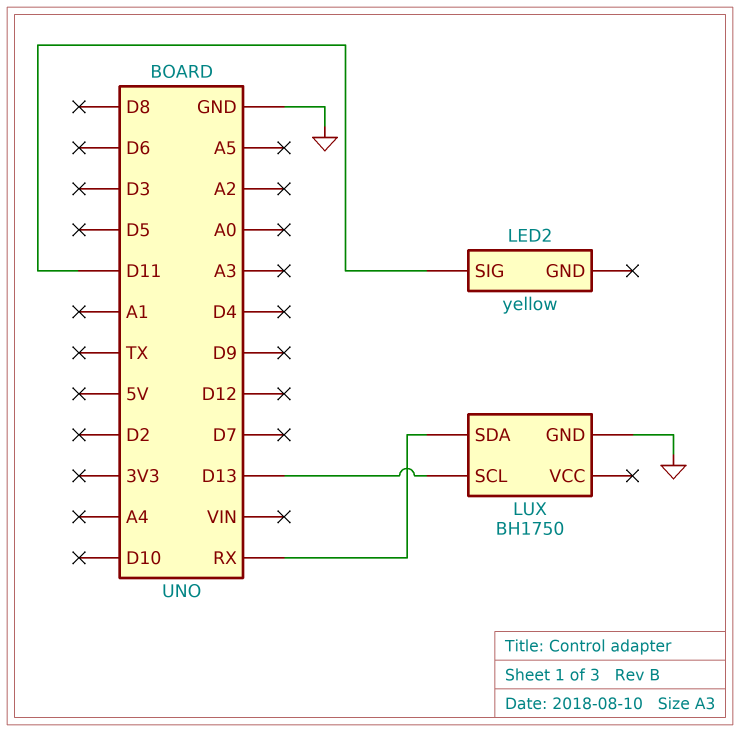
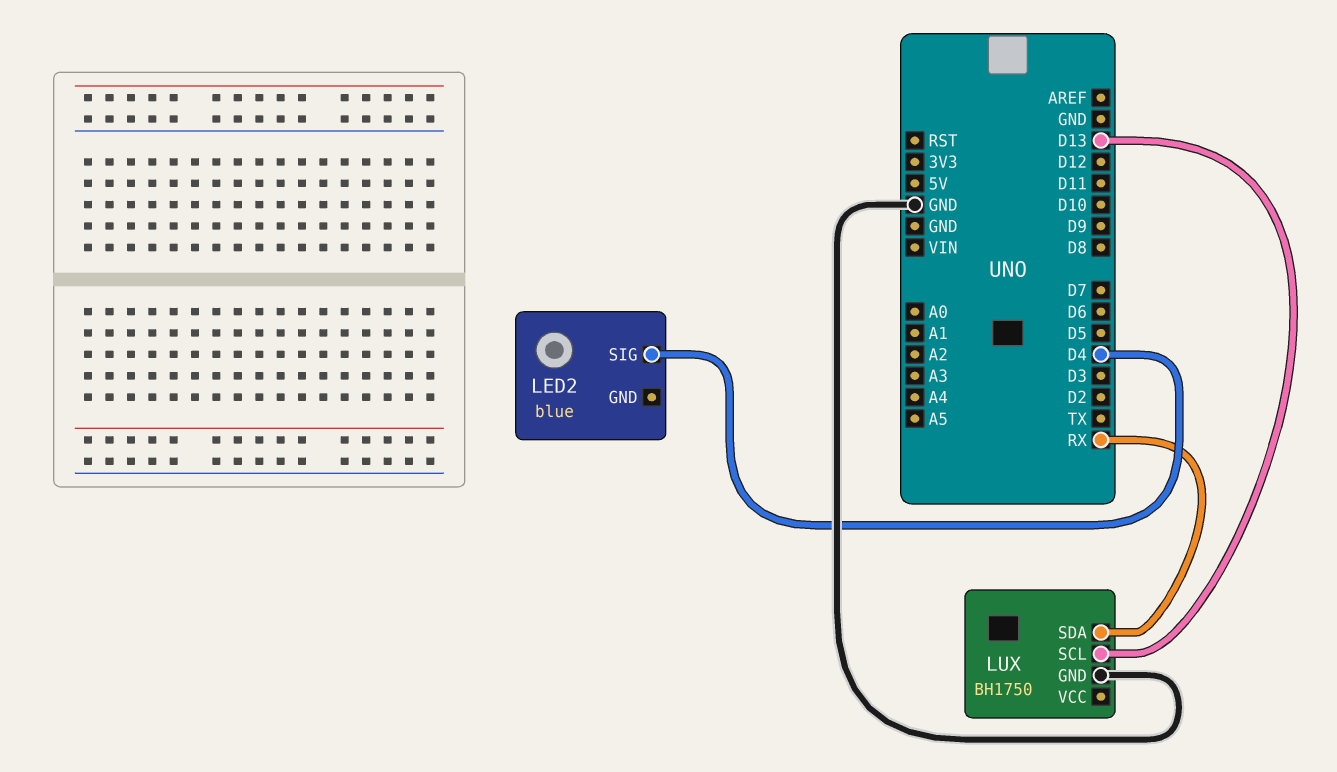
LED2: yellow -> blue
LED2 pin SIG: D11 -> D4

